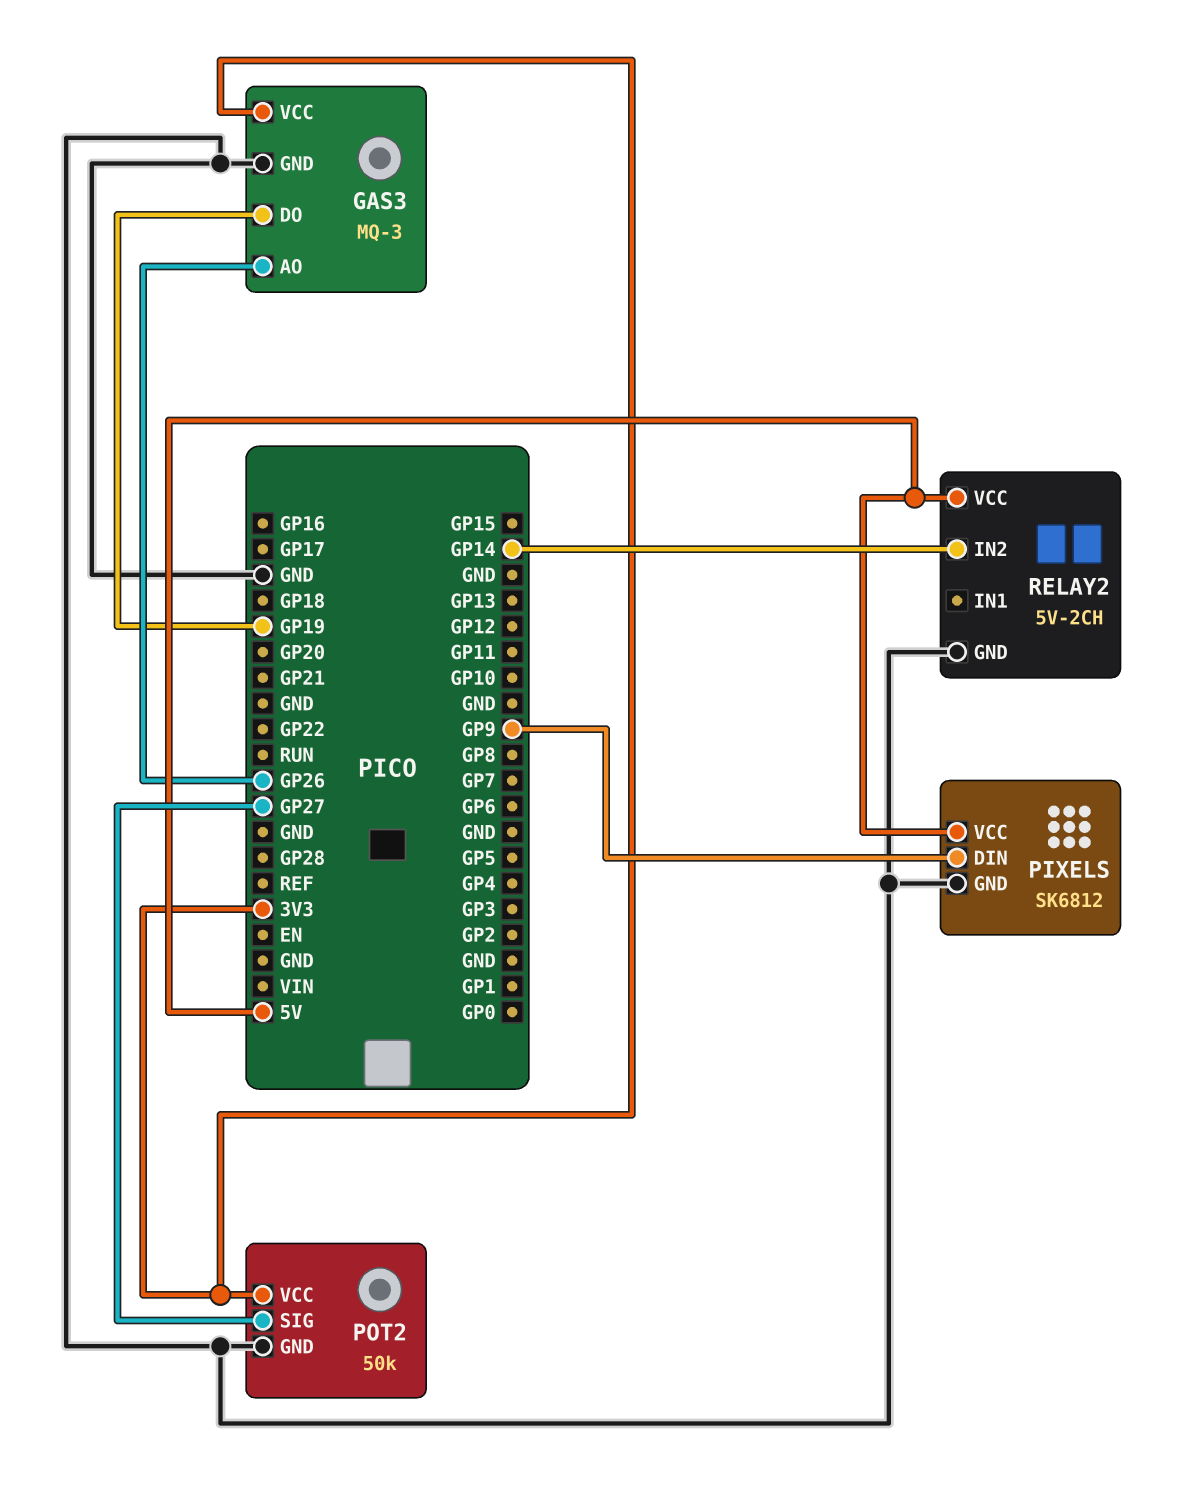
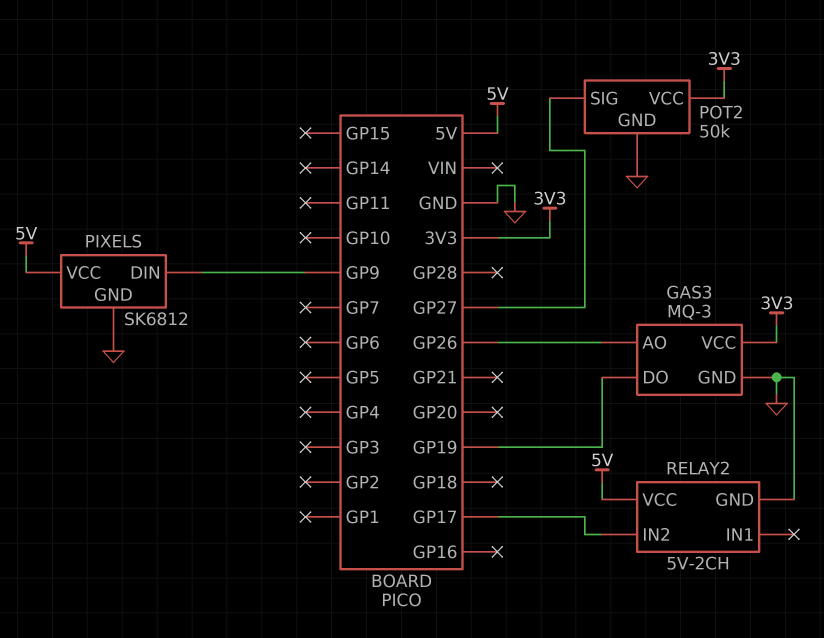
RELAY2 pin IN2: GP14 -> GP17

